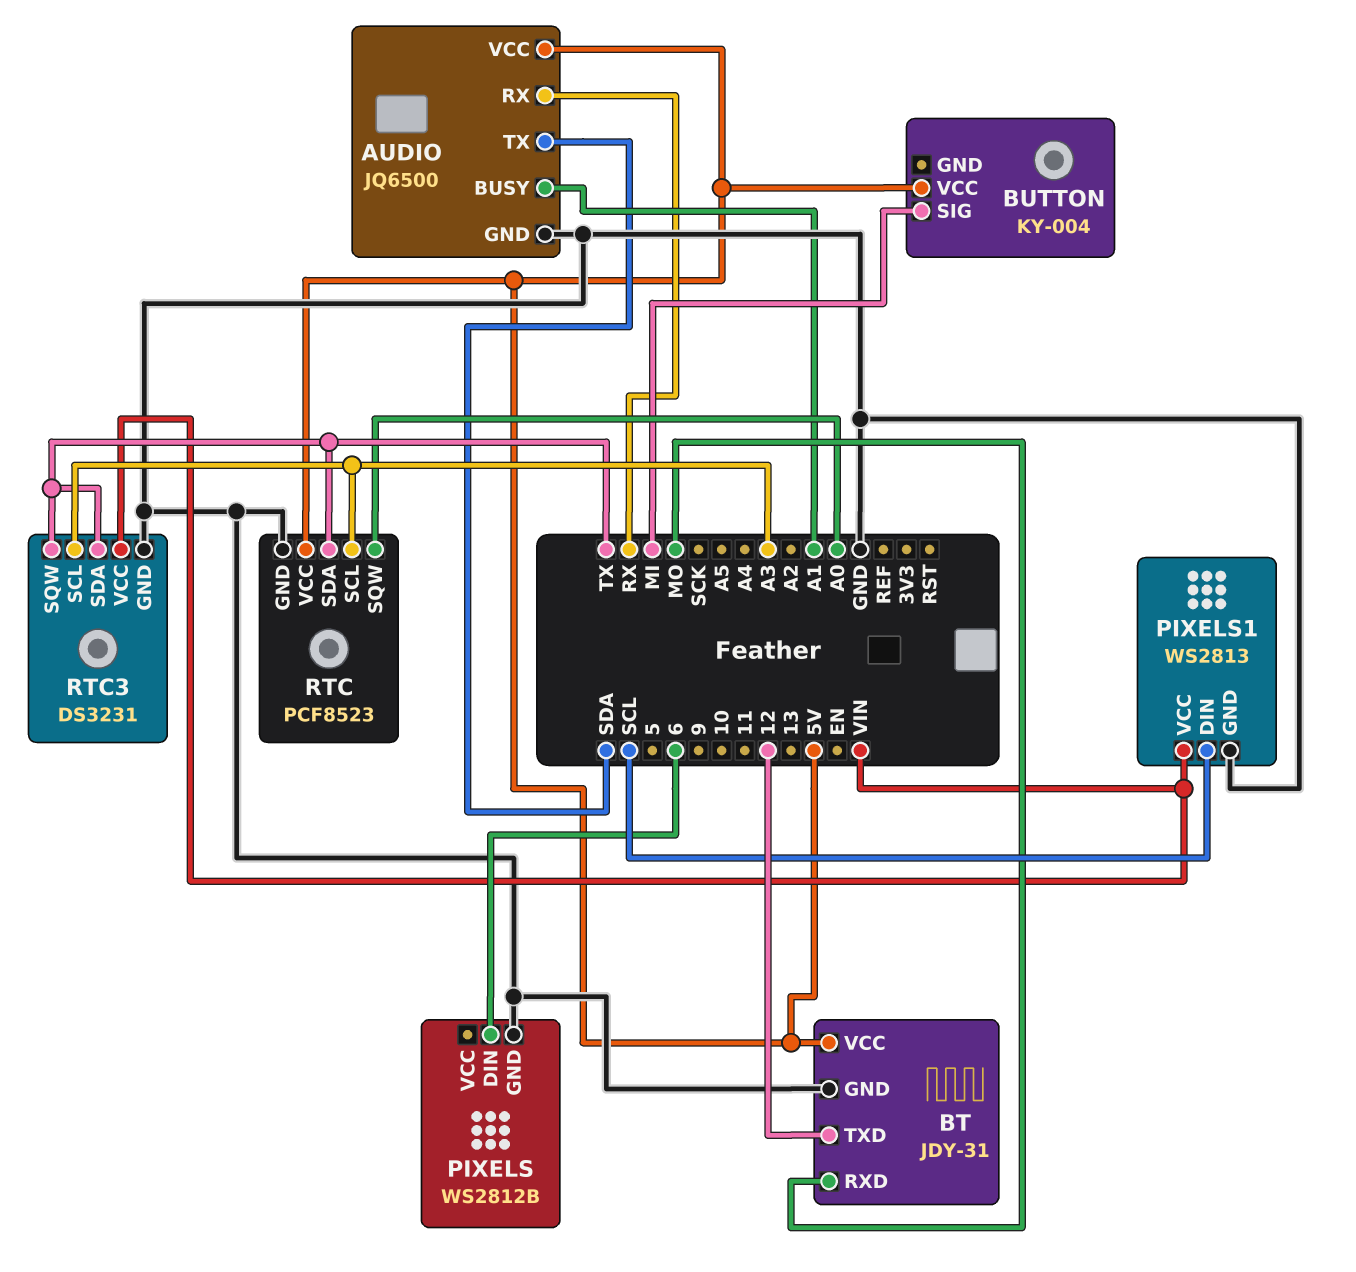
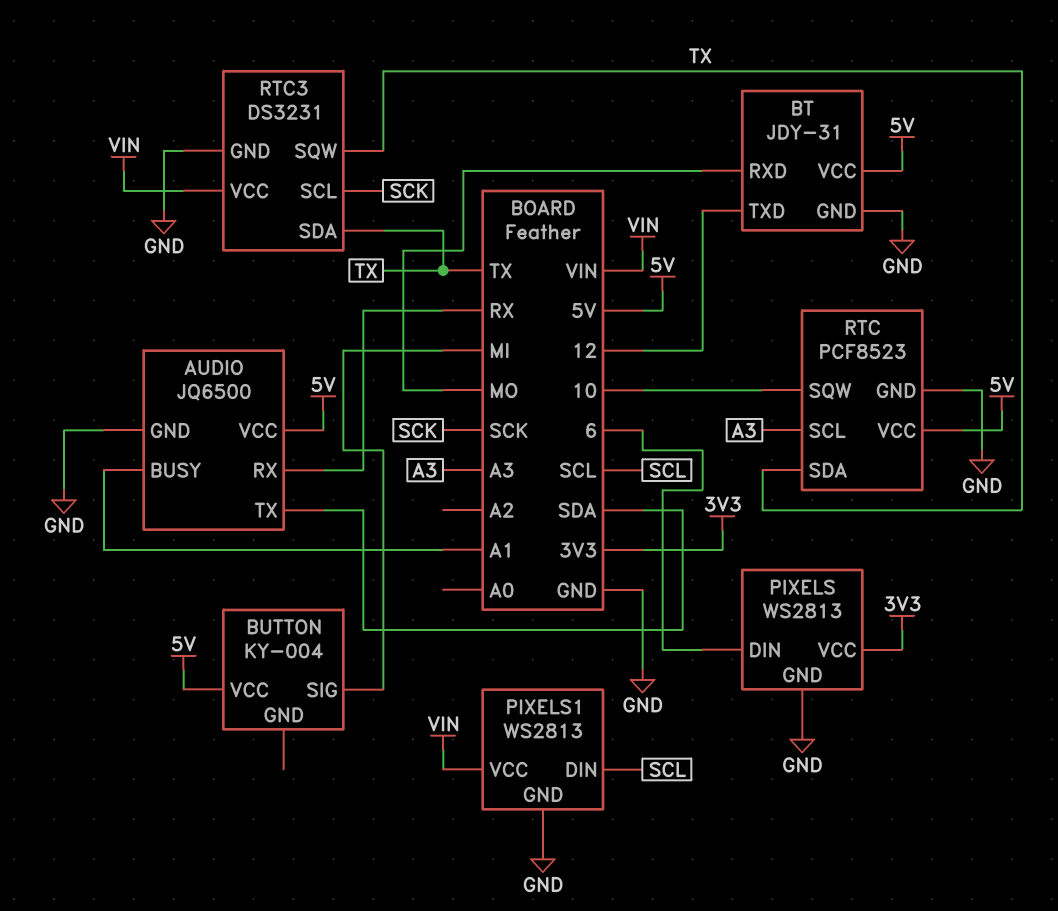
PIXELS: WS2812B -> WS2813
PIXELS pin VCC: none -> 3V3
RTC pin SQW: A0 -> 10
RTC3 pin SCL: A3 -> SCK

